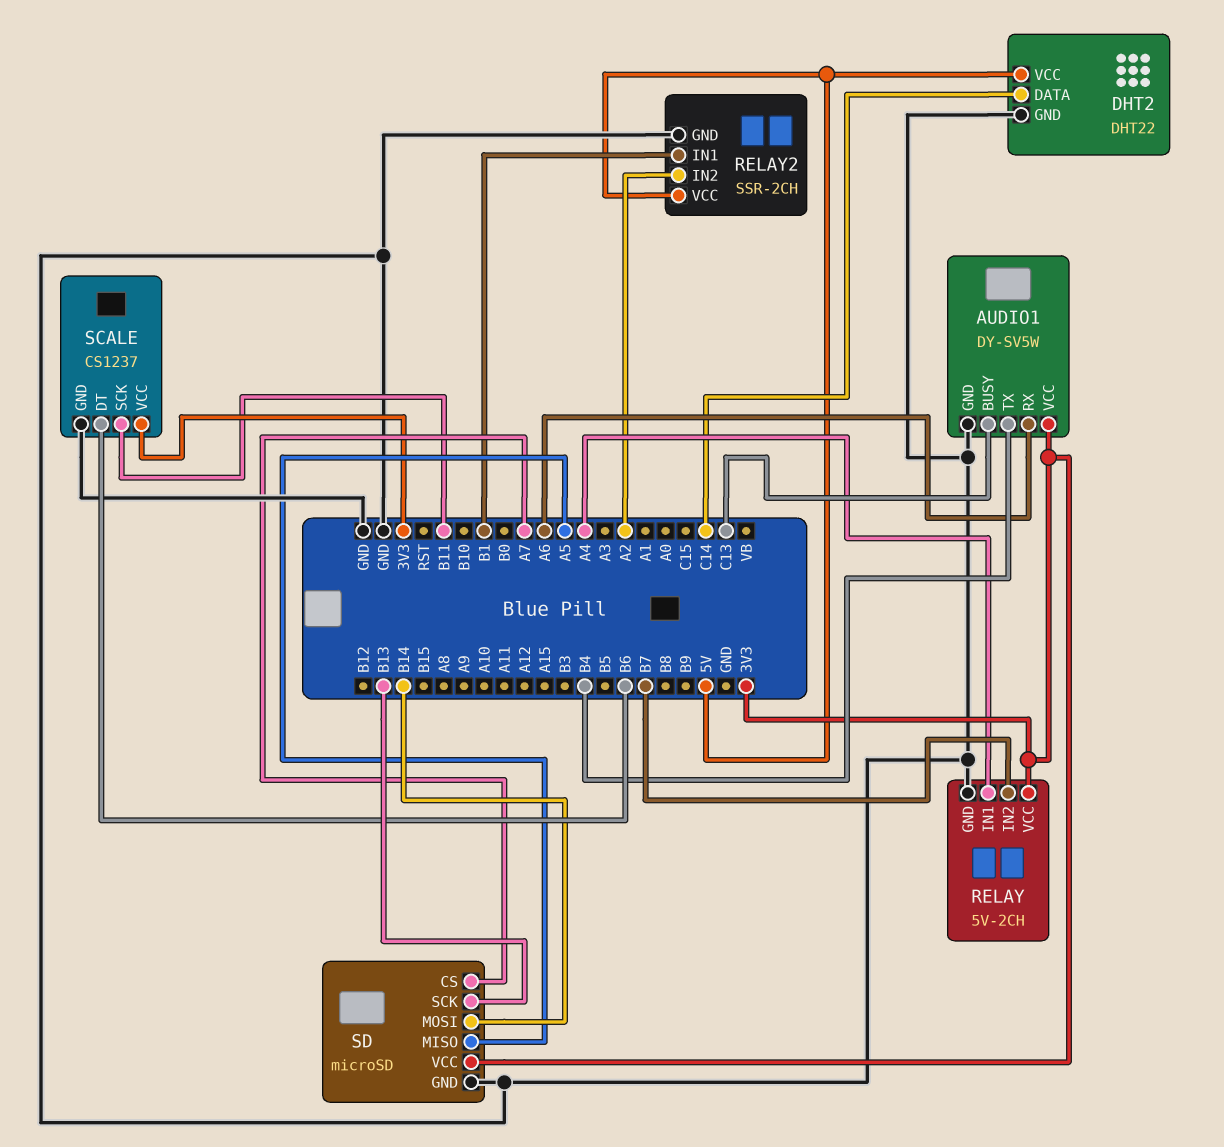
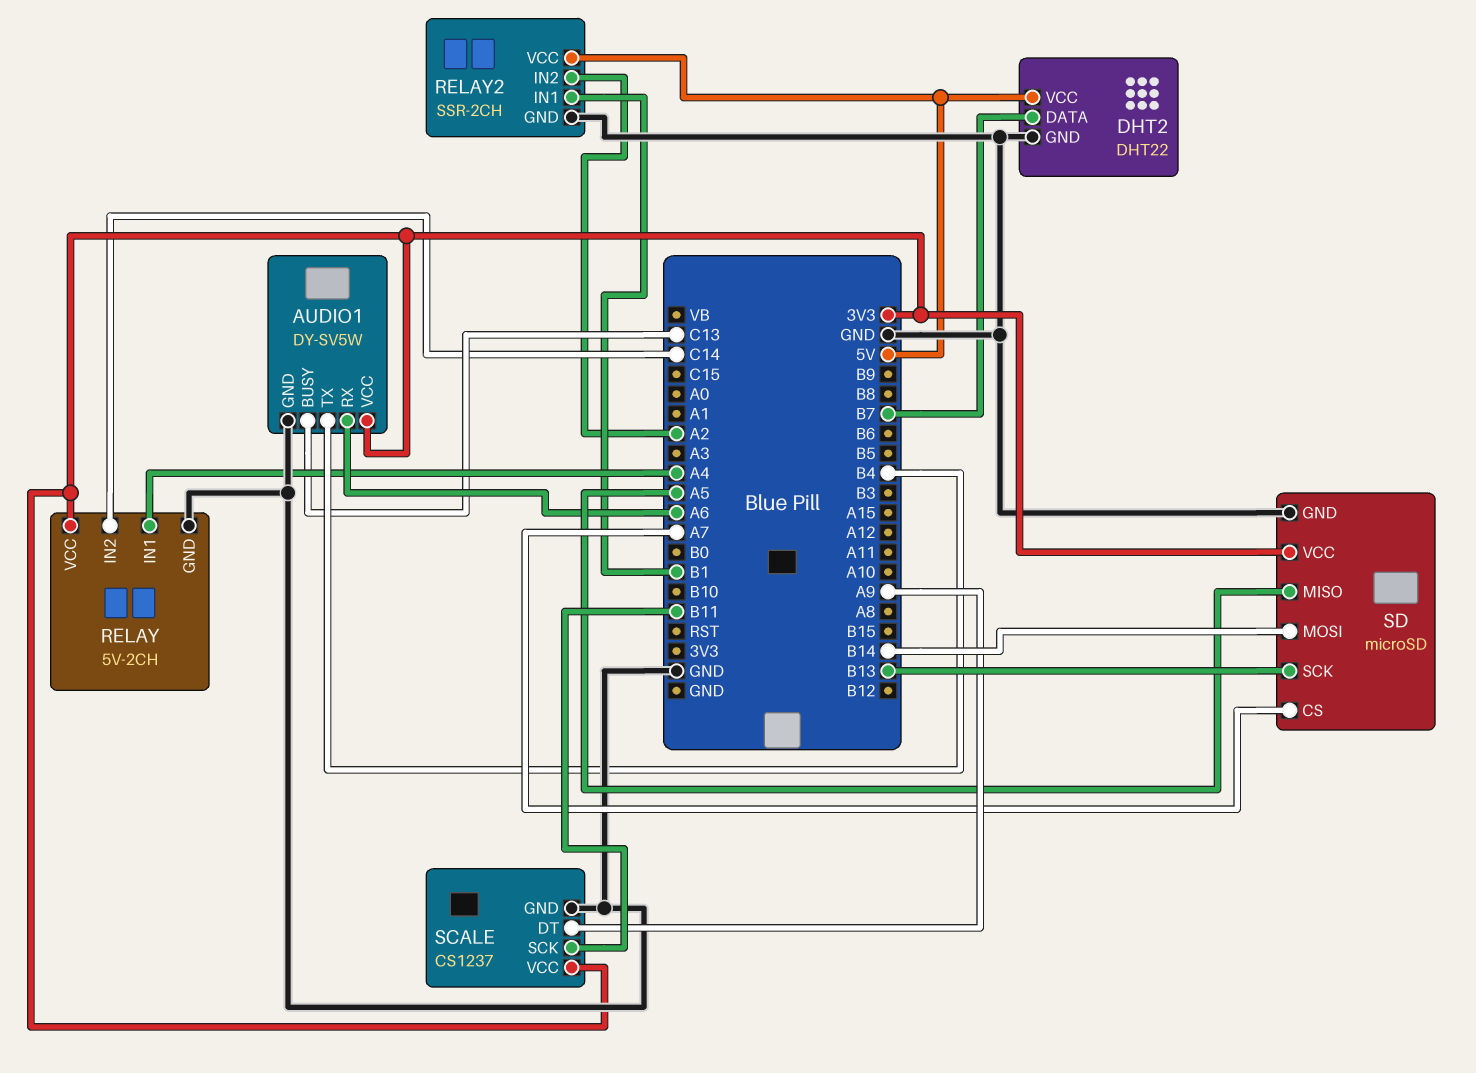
DHT2 pin DATA: C14 -> B7
RELAY pin IN2: B7 -> C14
SCALE pin DT: B6 -> A9

